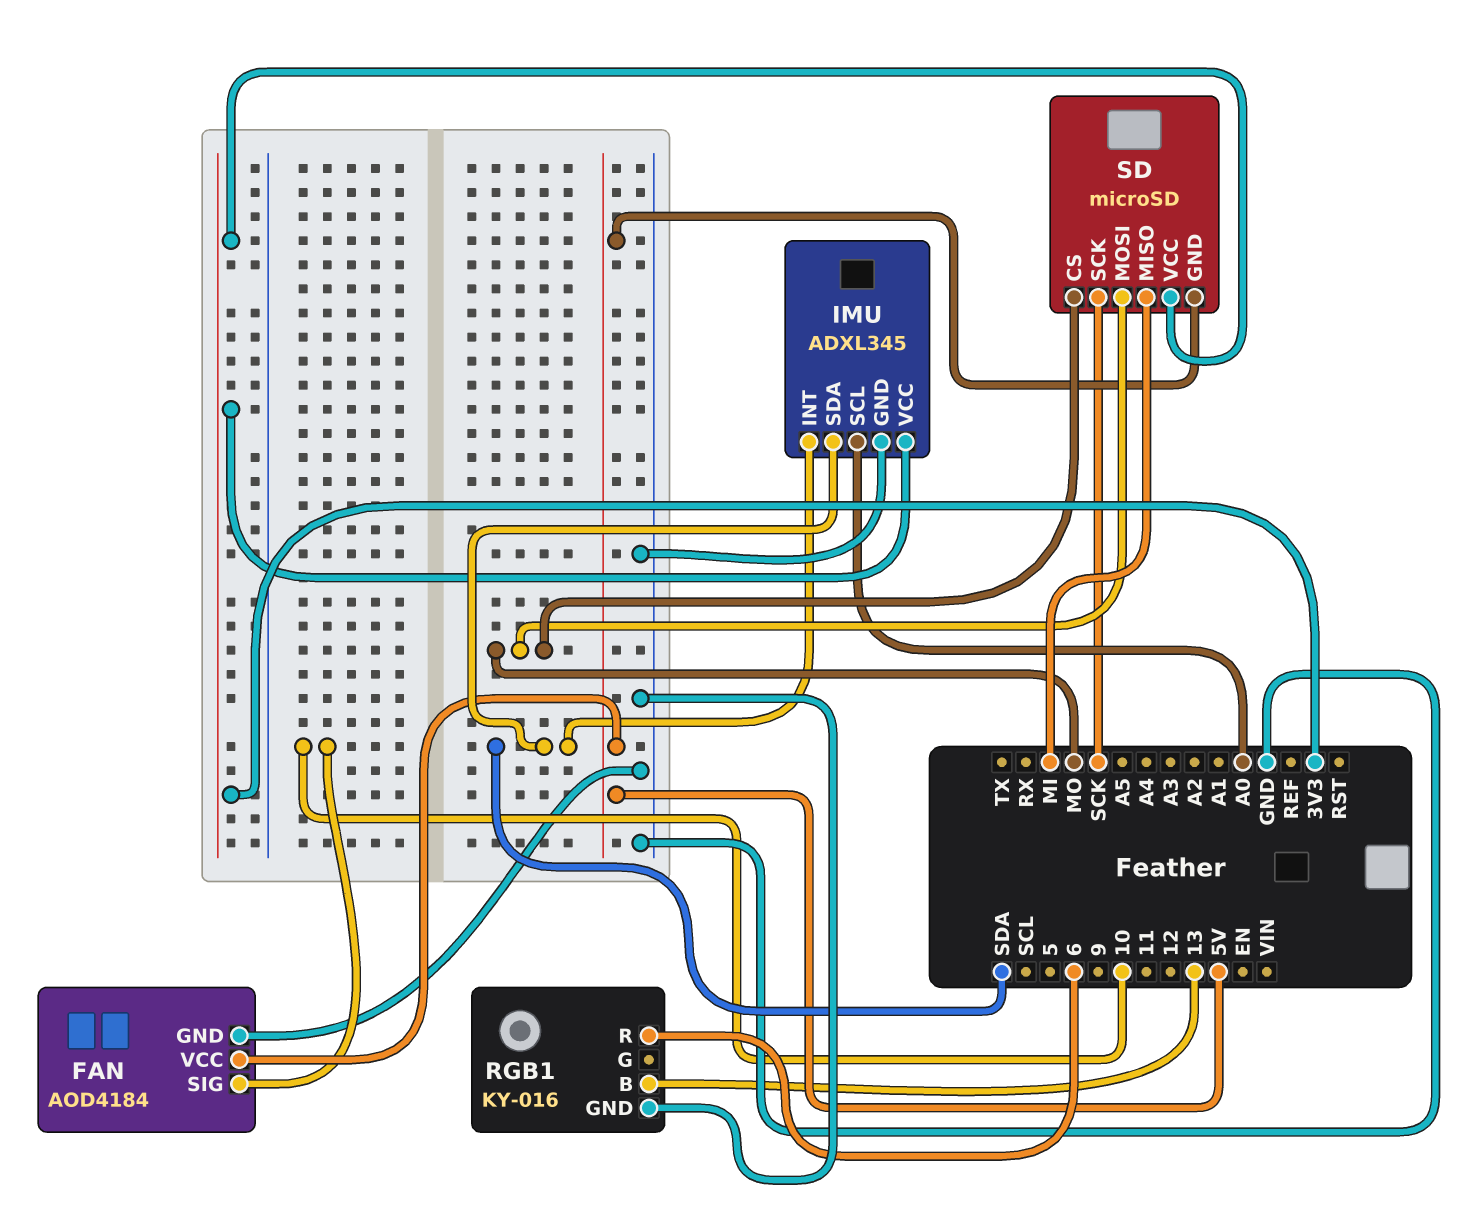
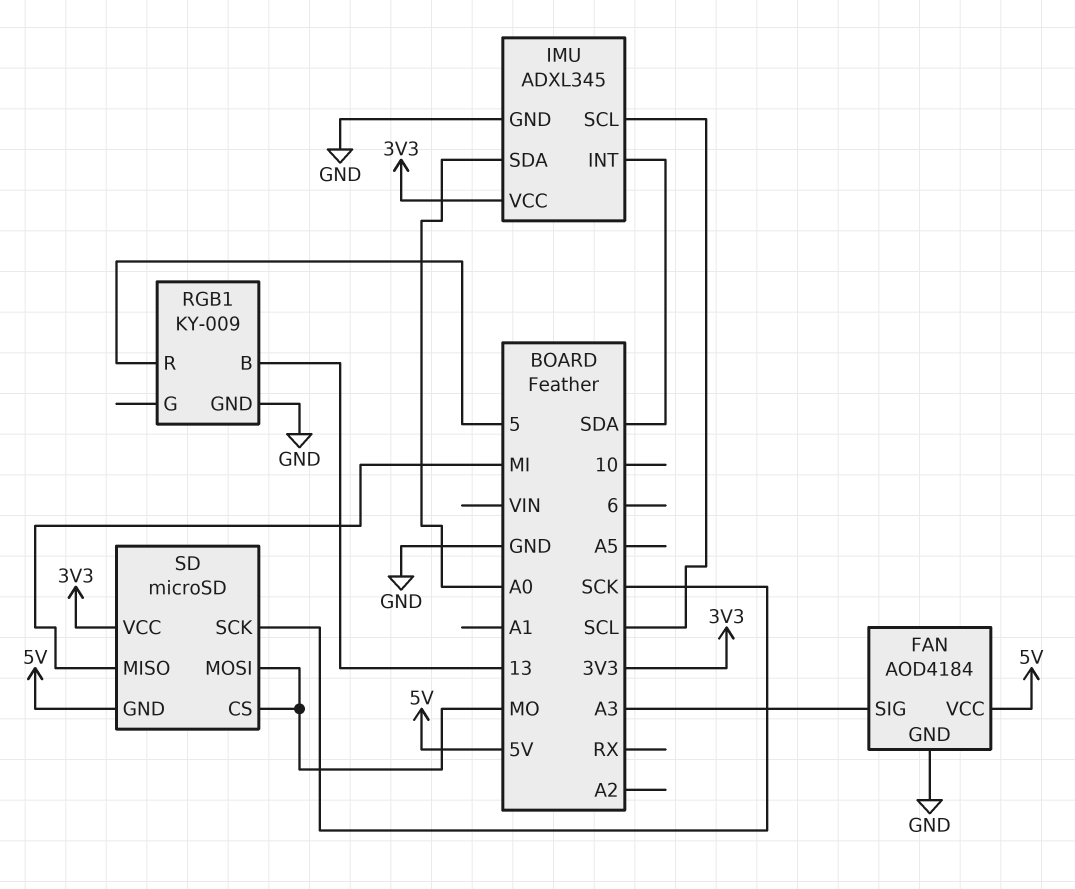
FAN pin SIG: 10 -> A3
IMU pin SCL: A0 -> SCL
IMU pin SDA: SDA -> A0
RGB1: KY-016 -> KY-009
RGB1 pin R: 6 -> 5

